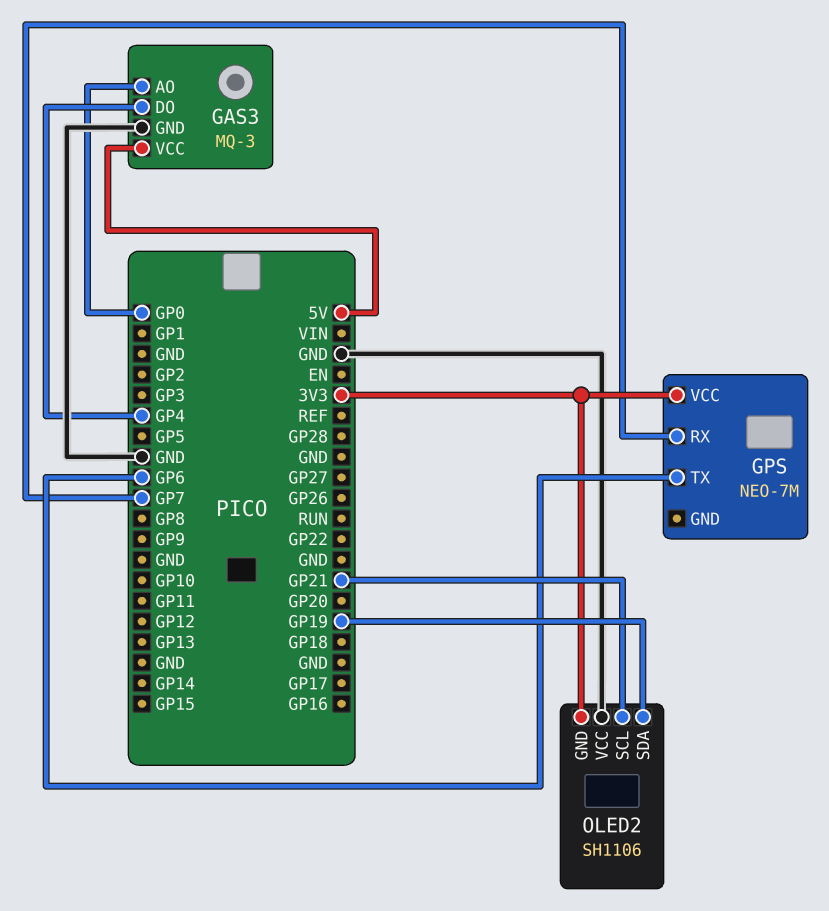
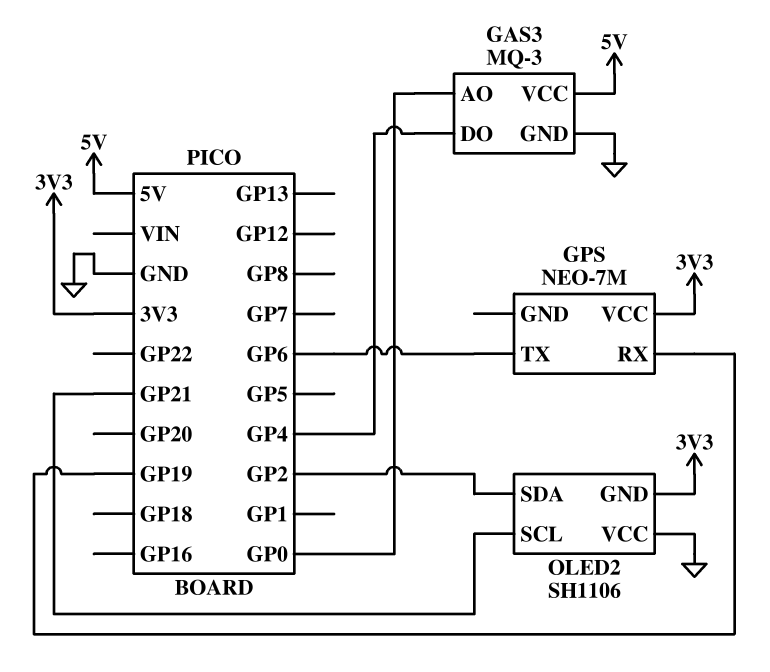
GPS pin RX: GP7 -> GP19
OLED2 pin SDA: GP19 -> GP2

